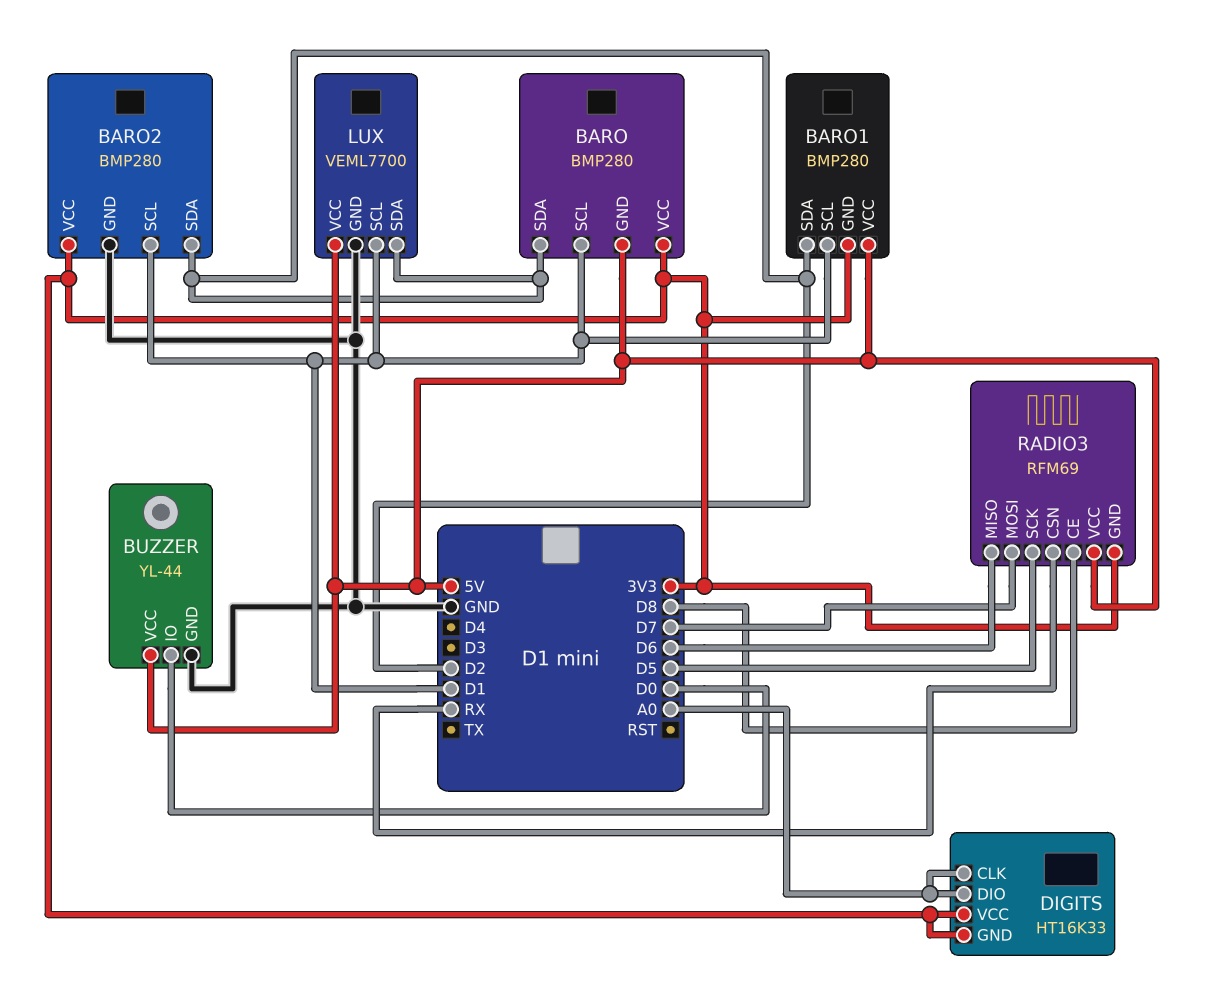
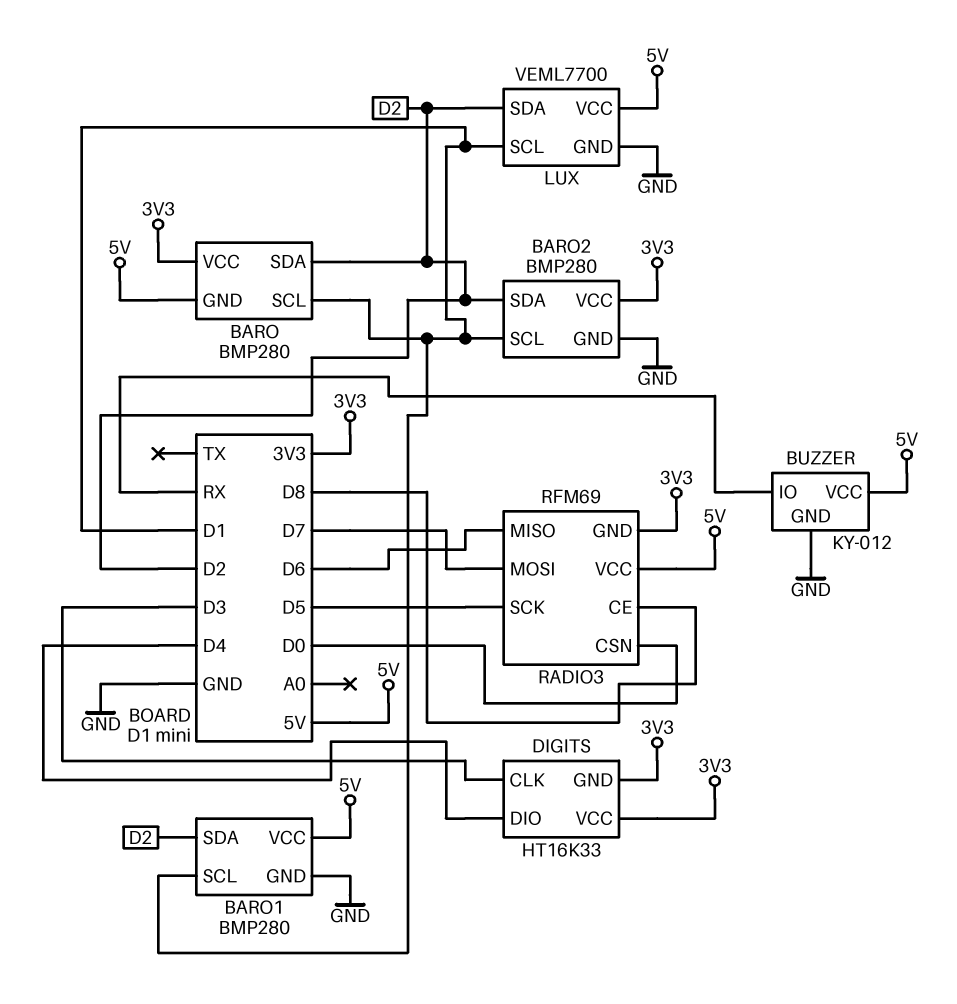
BARO1 pin GND: 3V3 -> GND
BUZZER: YL-44 -> KY-012
BUZZER pin IO: D0 -> RX
DIGITS pin CLK: A0 -> D3
DIGITS pin DIO: A0 -> D4
RADIO3 pin CSN: RX -> D0

